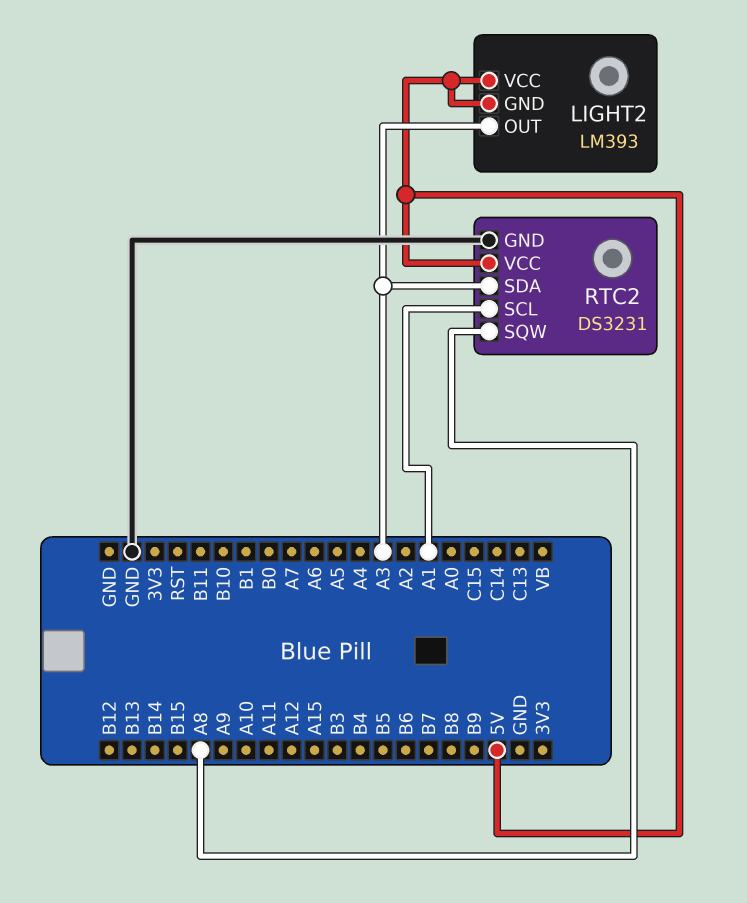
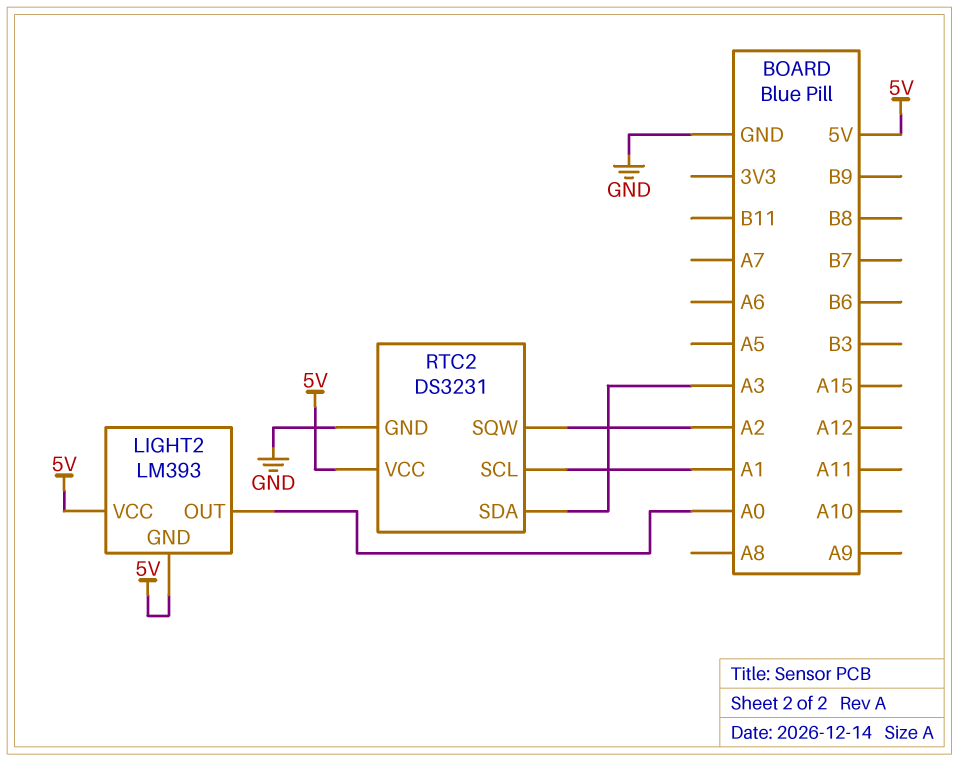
LIGHT2 pin OUT: A3 -> A0
RTC2 pin SQW: A8 -> A2

